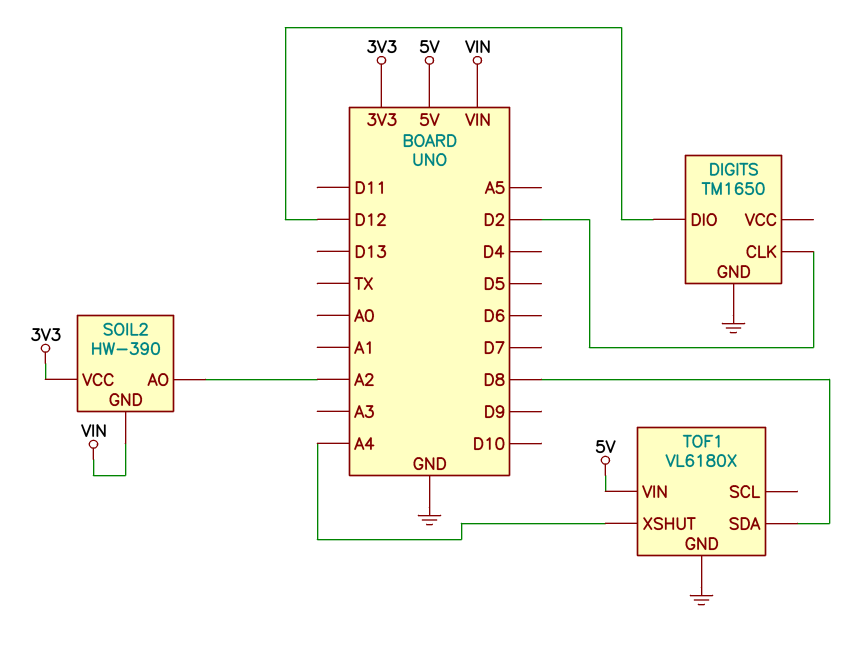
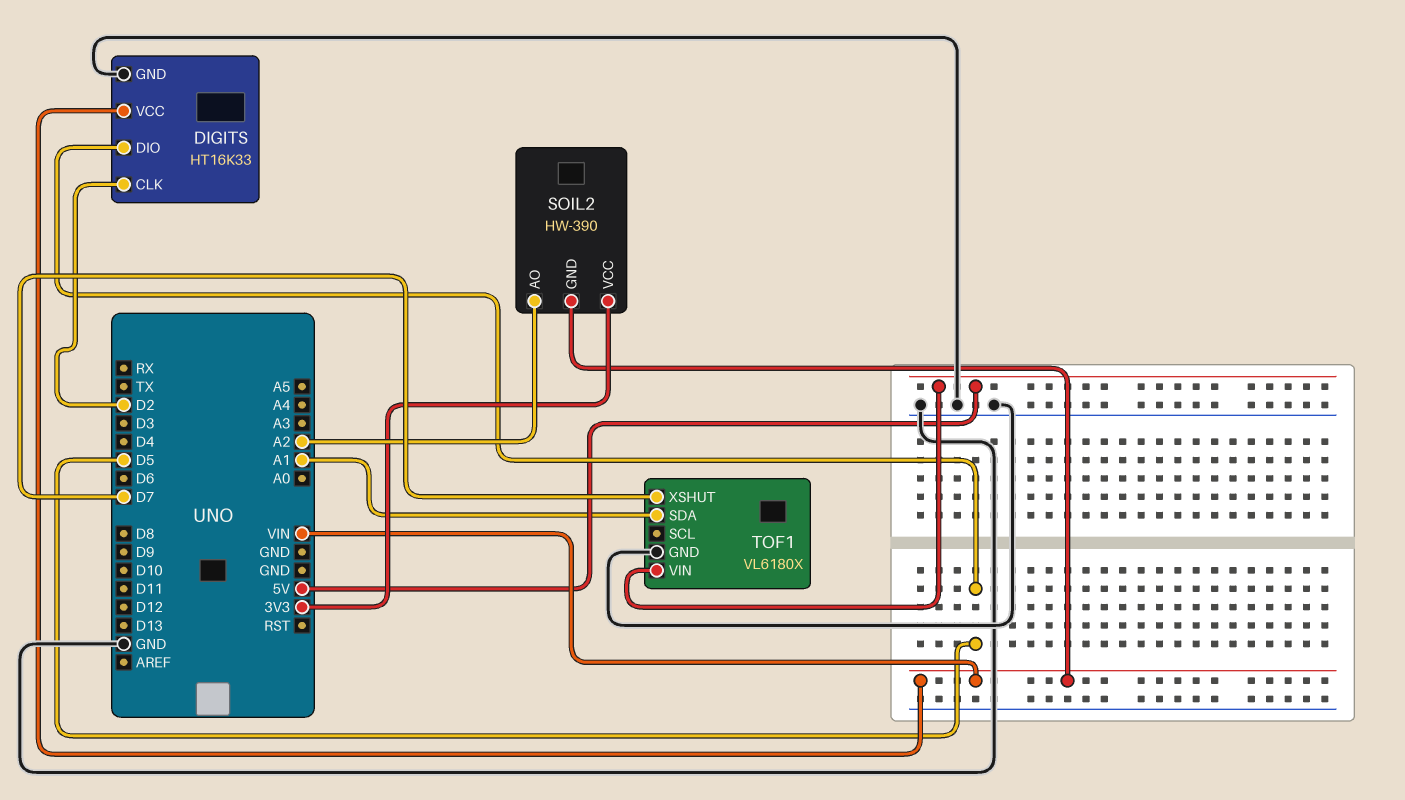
DIGITS: TM1650 -> HT16K33
DIGITS pin DIO: D12 -> D5
DIGITS pin VCC: none -> VIN
TOF1 pin SDA: D8 -> A1
TOF1 pin XSHUT: A4 -> D7

